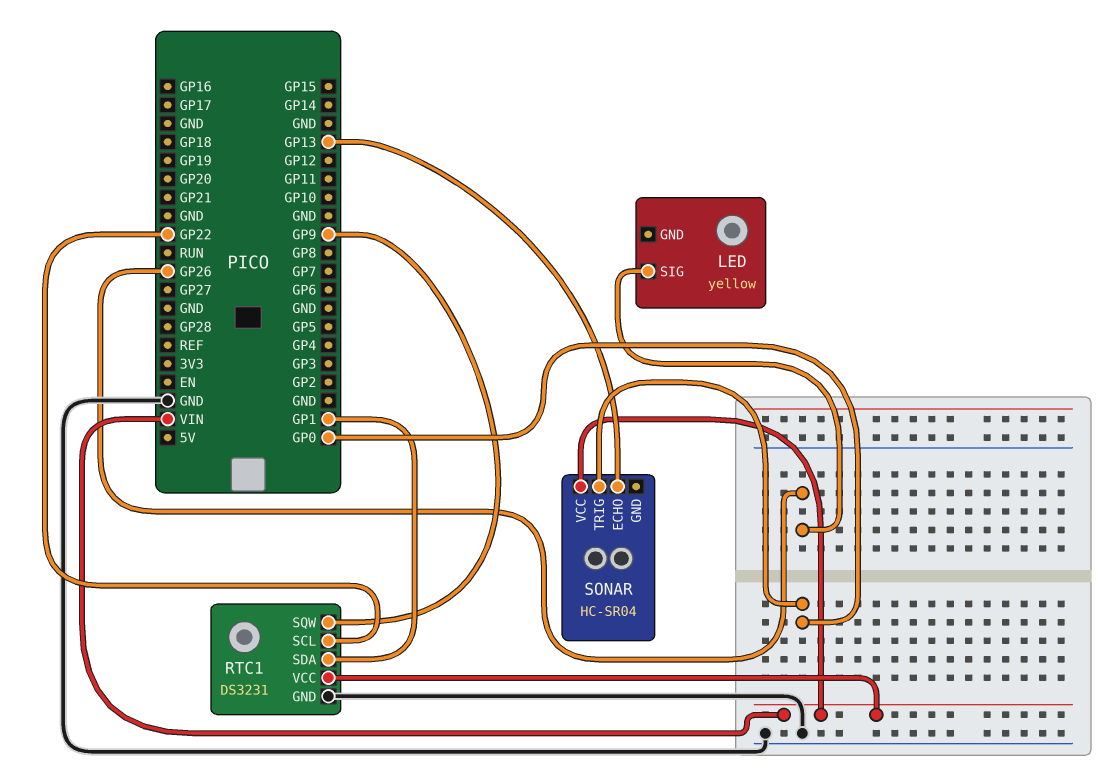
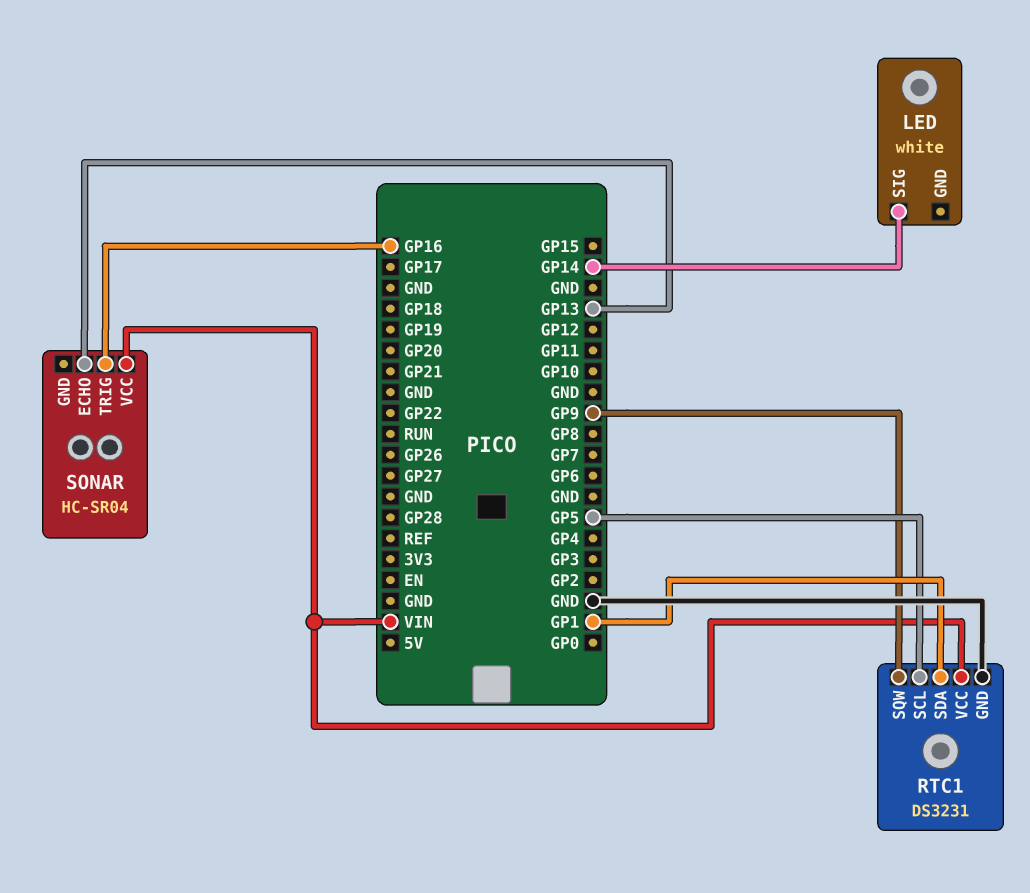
LED: yellow -> white
LED pin SIG: GP26 -> GP14
RTC1 pin SCL: GP22 -> GP5
SONAR pin TRIG: GP0 -> GP16

